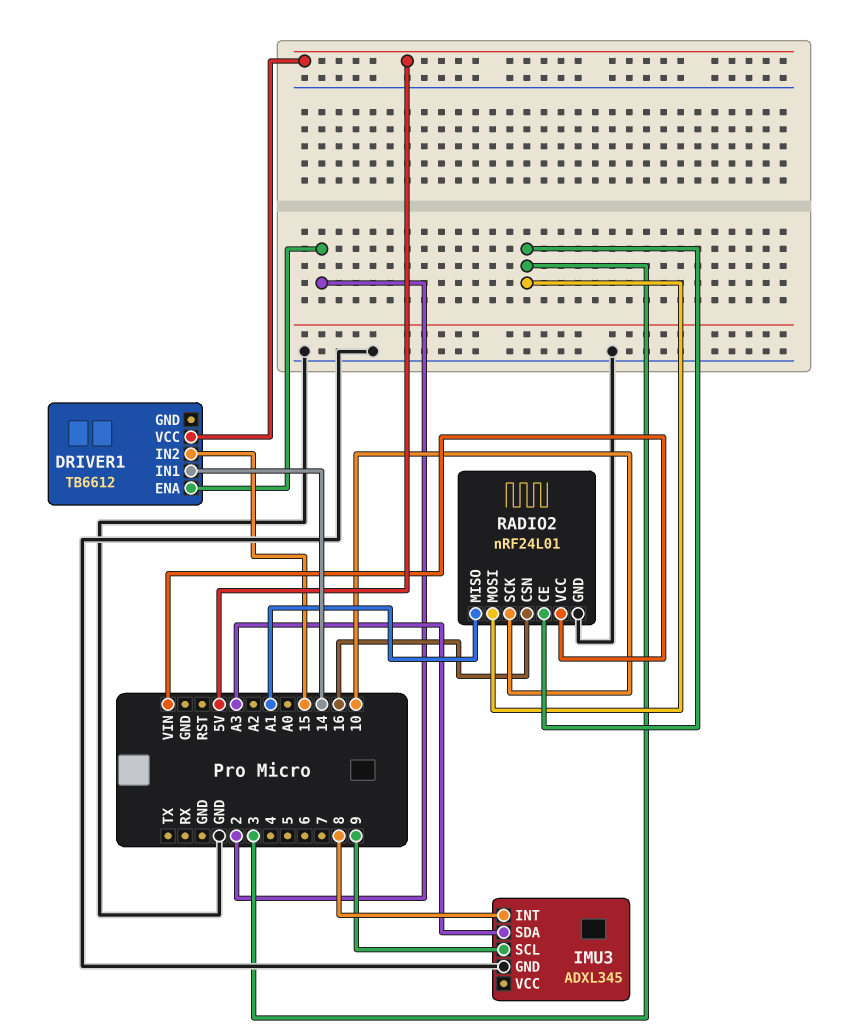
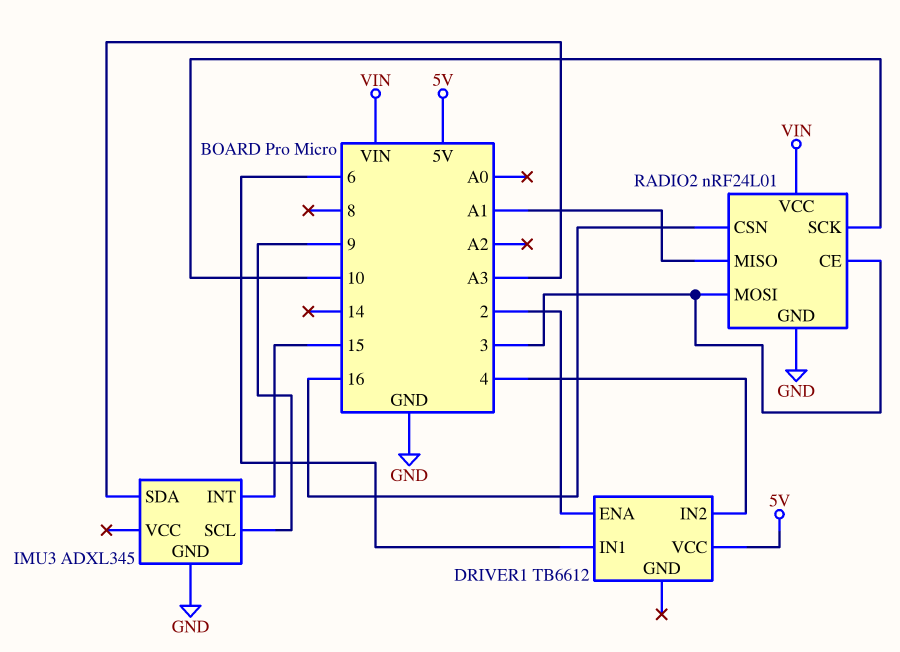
DRIVER1 pin IN1: 14 -> 6
DRIVER1 pin IN2: 15 -> 4
IMU3 pin INT: 8 -> 15

